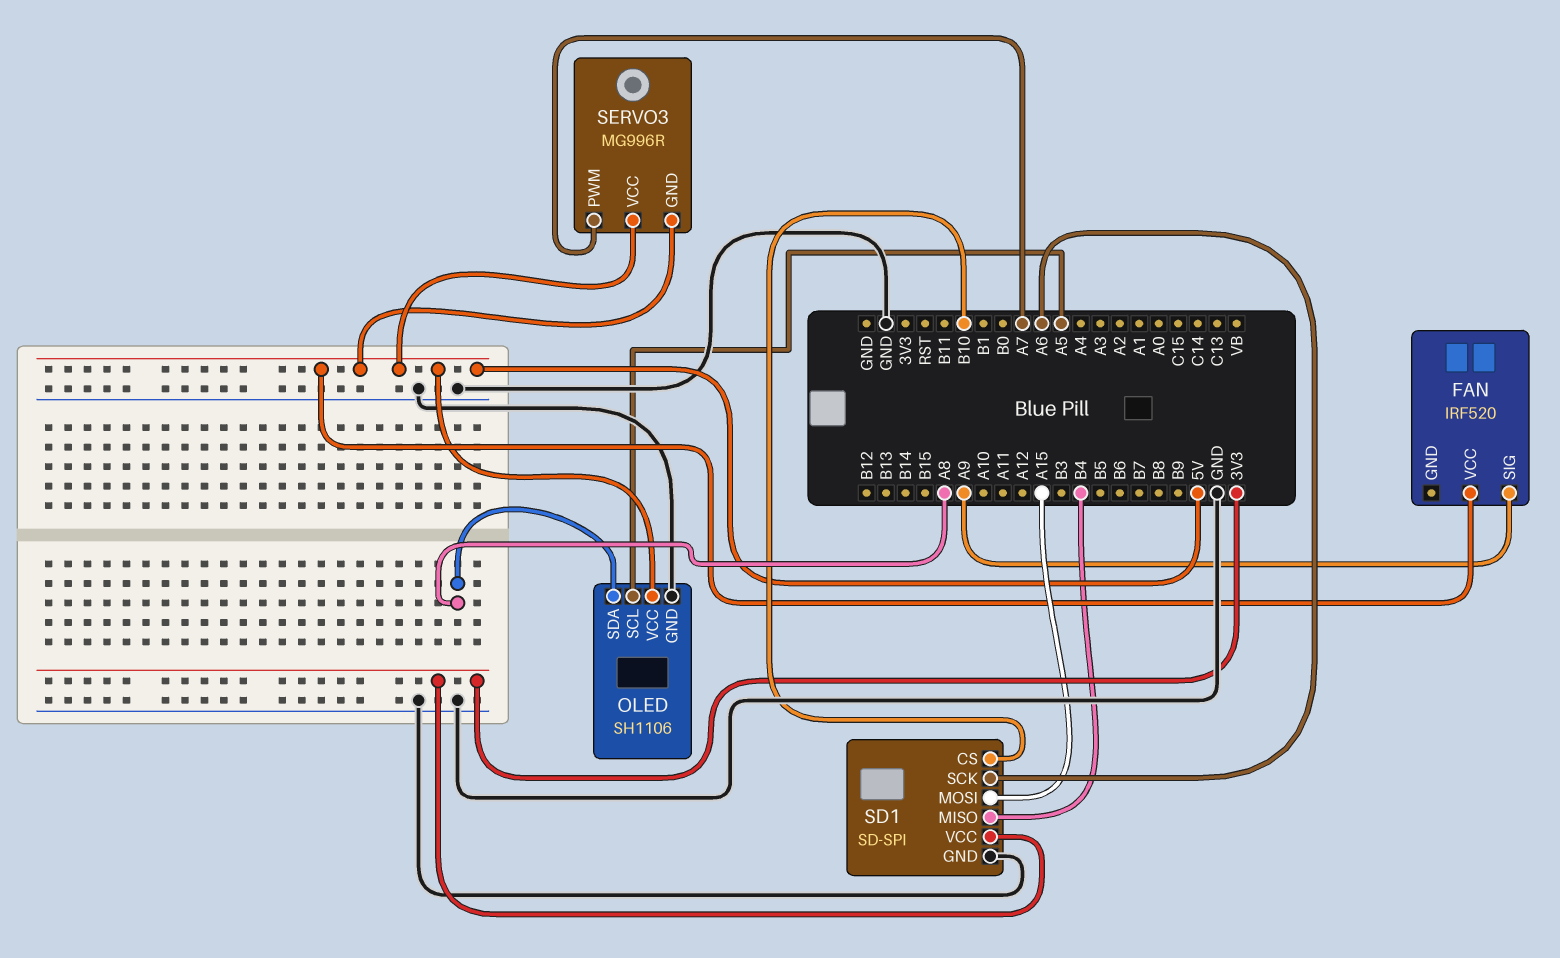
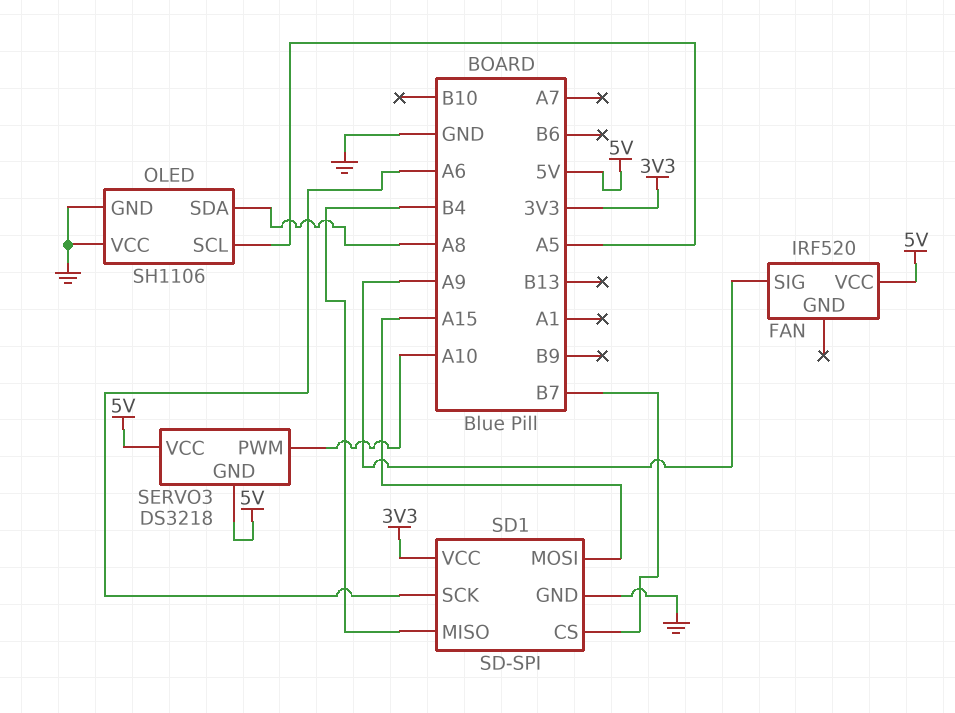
OLED pin VCC: 5V -> GND
SD1 pin CS: B10 -> B7
SERVO3: MG996R -> DS3218
SERVO3 pin PWM: A7 -> A10

